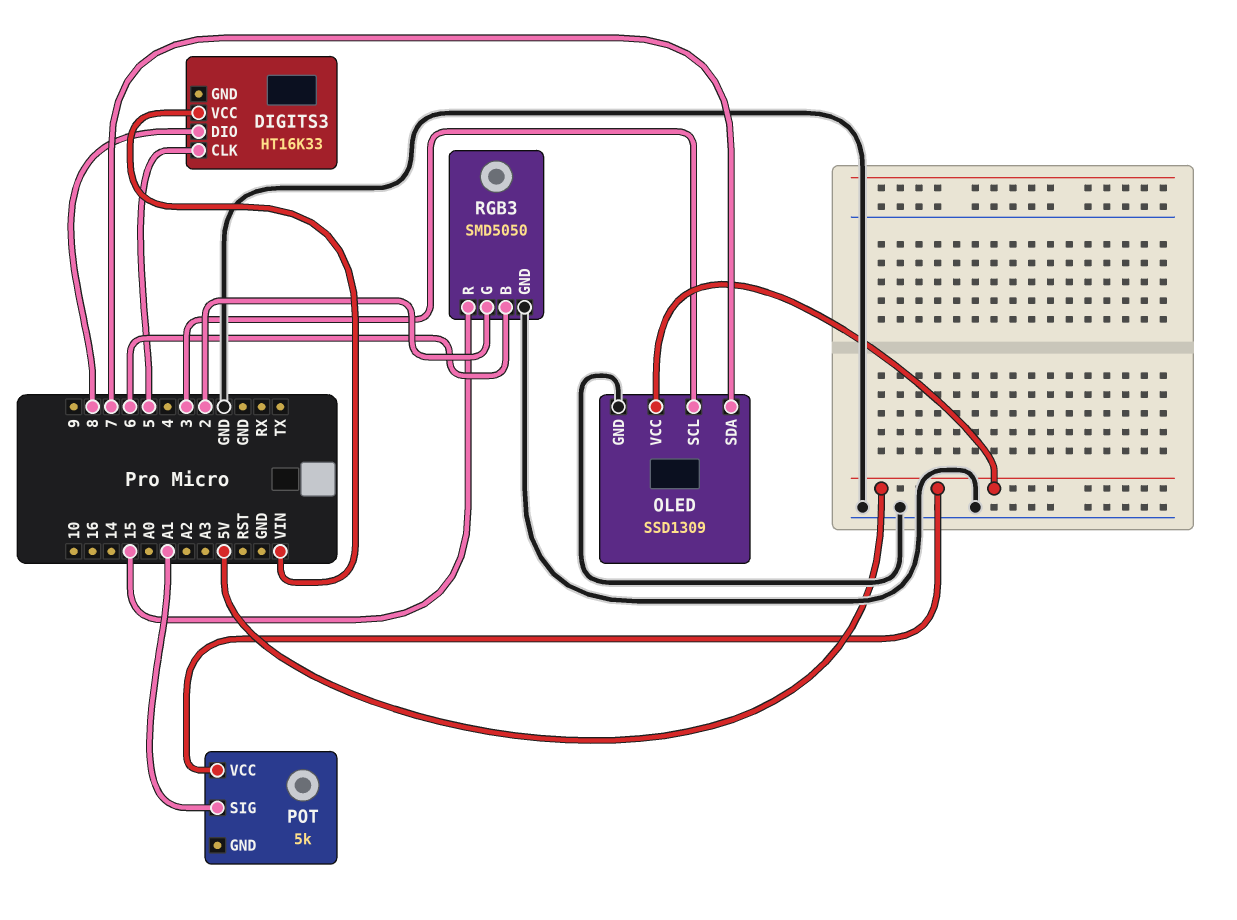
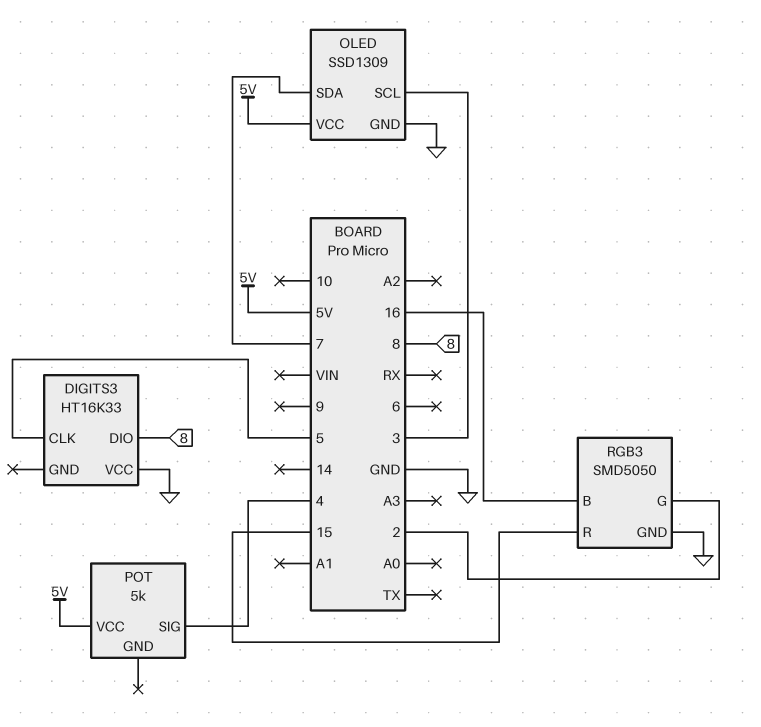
DIGITS3 pin VCC: VIN -> GND
POT pin SIG: A1 -> 4
RGB3 pin B: 6 -> 16

